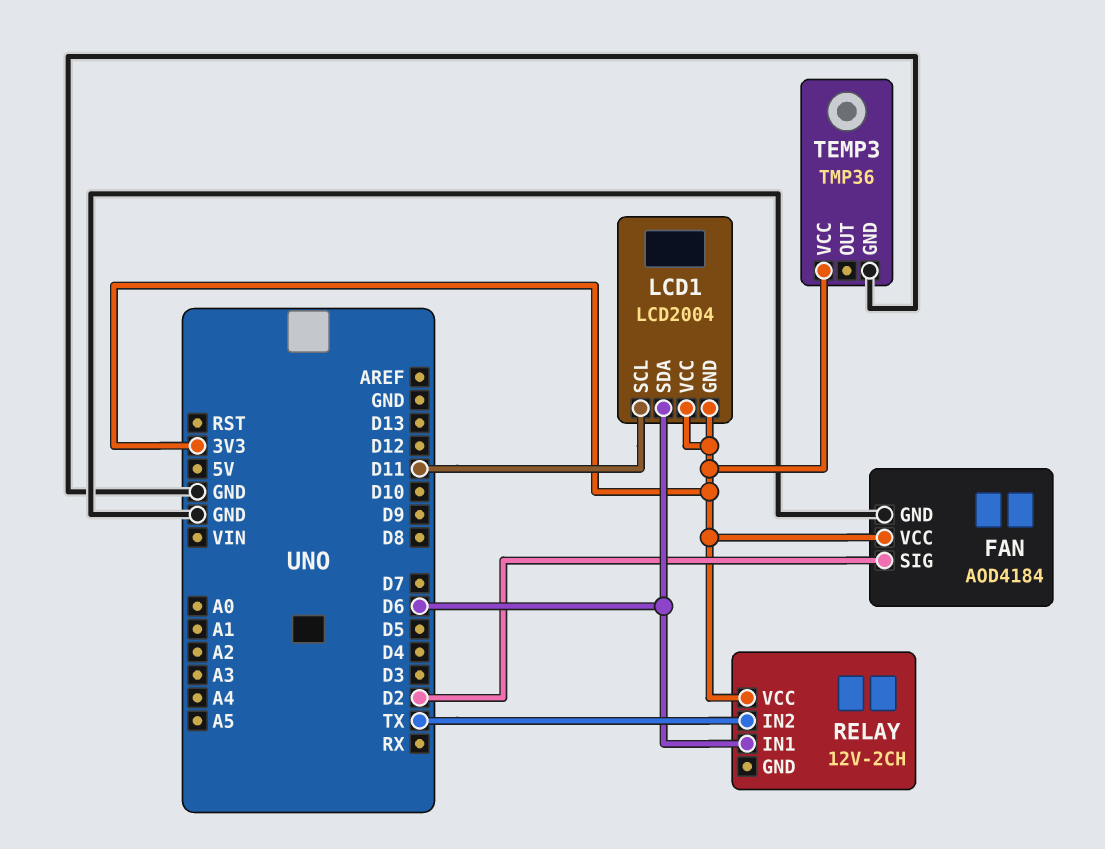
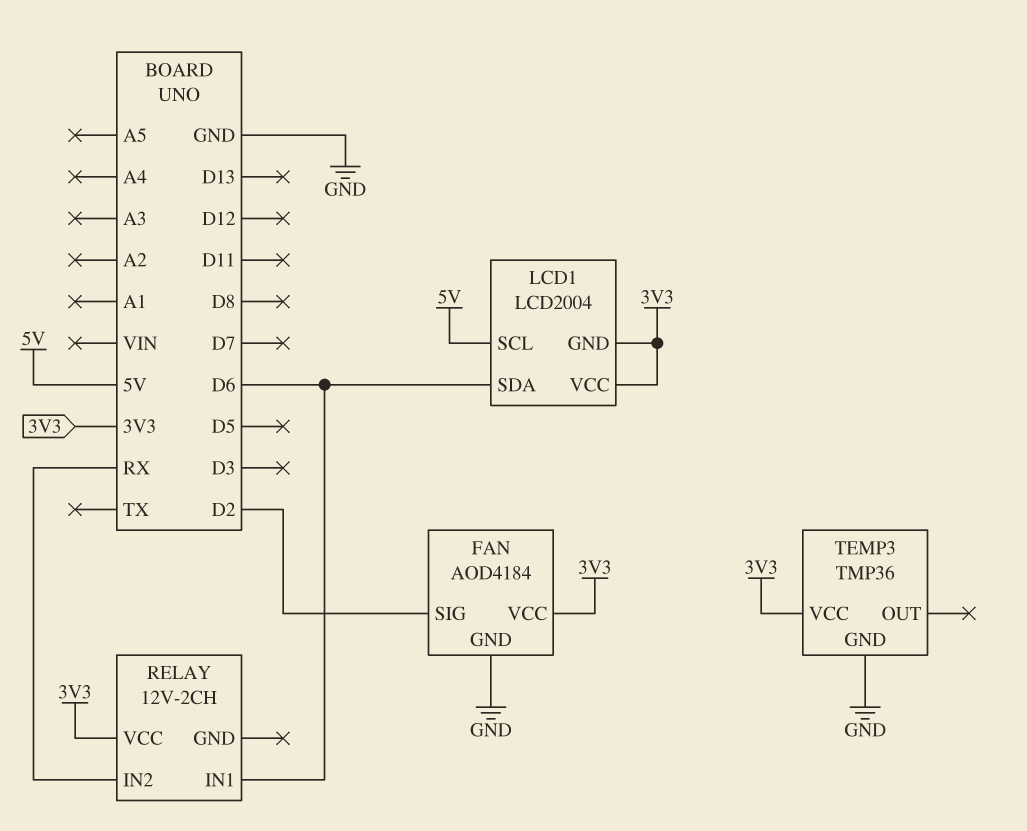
LCD1 pin SCL: D11 -> 5V
RELAY pin IN2: TX -> RX

